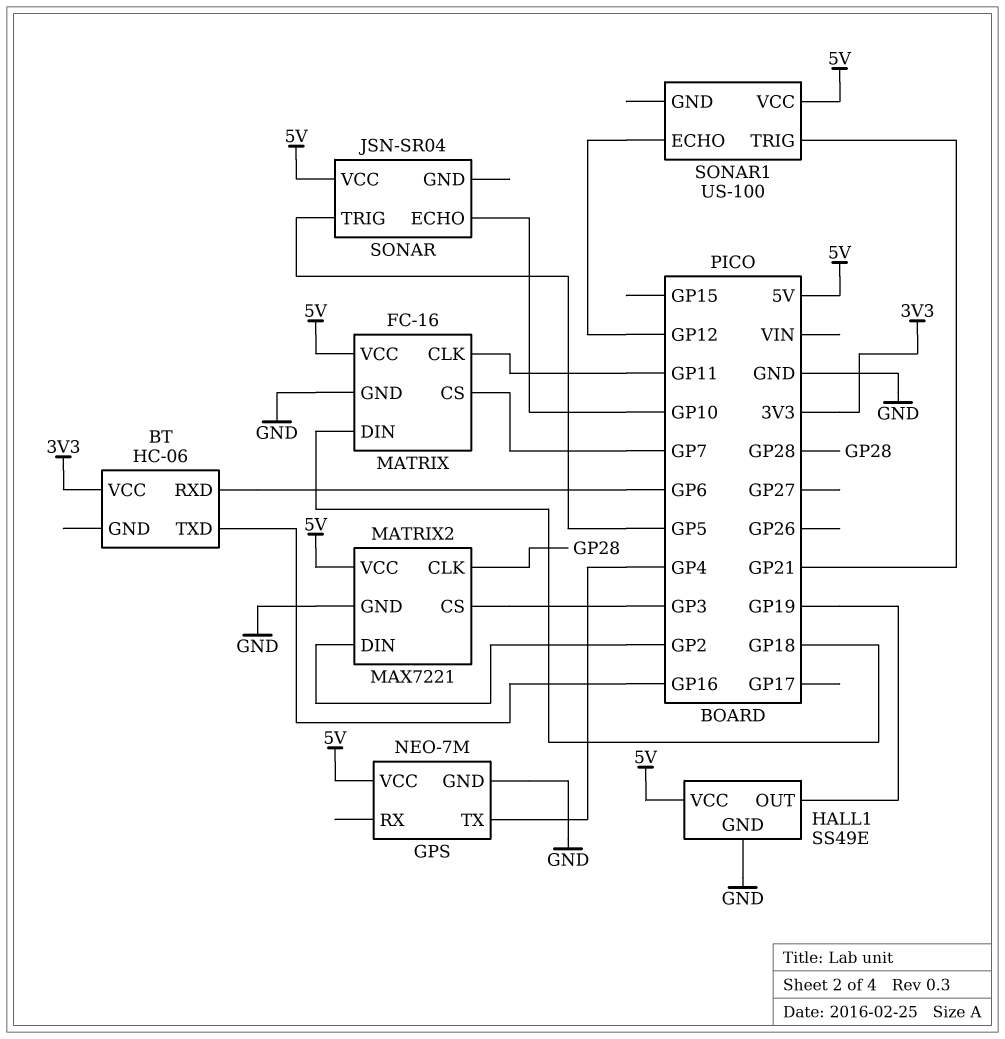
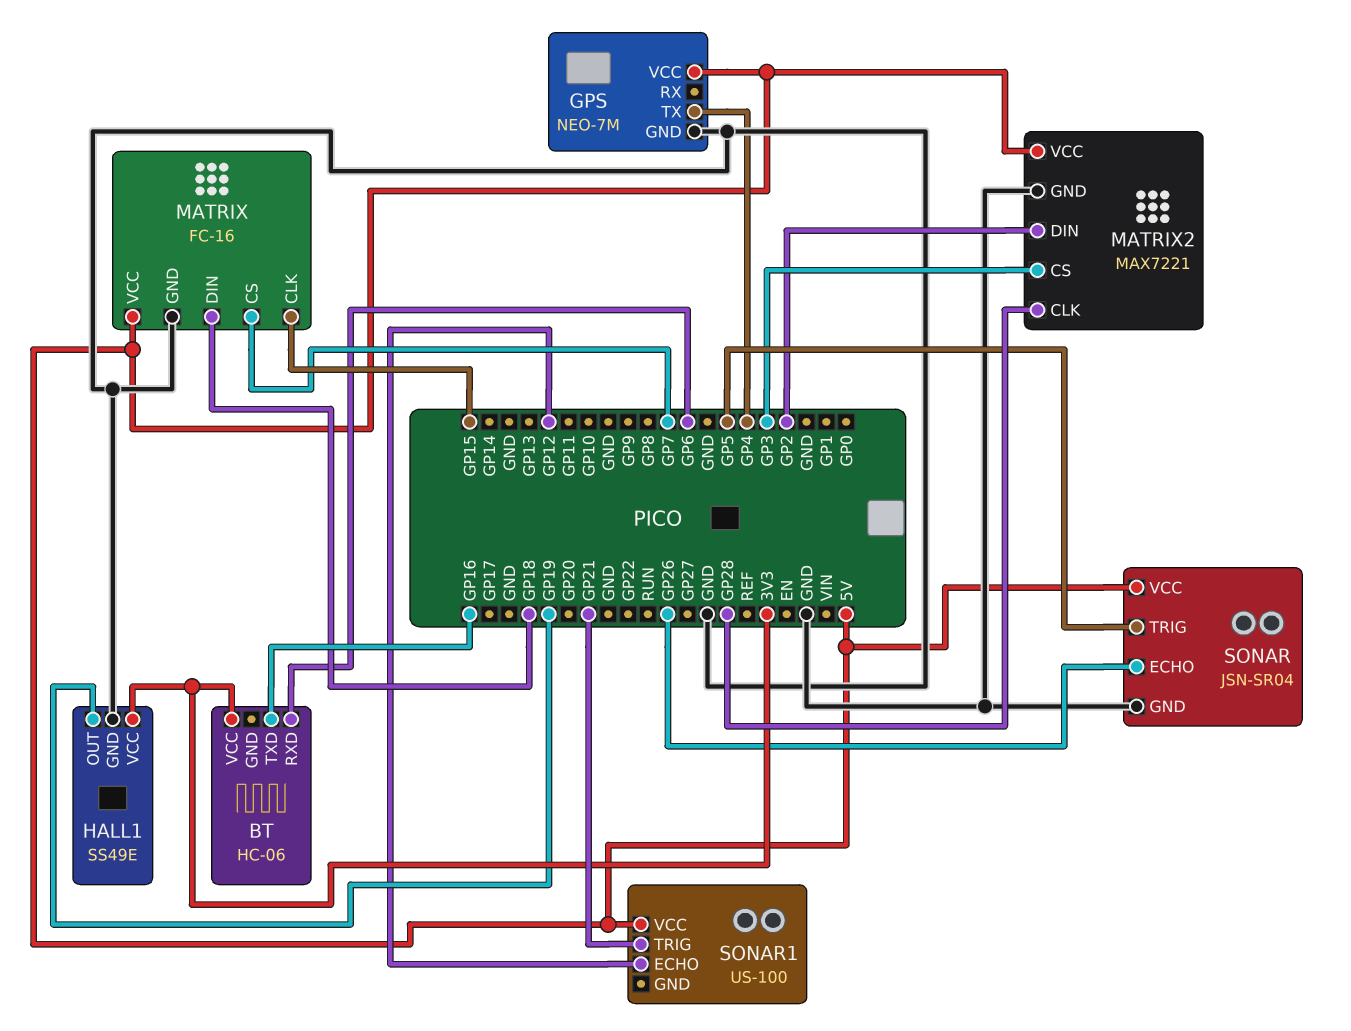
HALL1 pin VCC: 5V -> 3V3
MATRIX pin CLK: GP11 -> GP15
SONAR pin ECHO: GP10 -> GP26
SONAR pin GND: none -> GND

